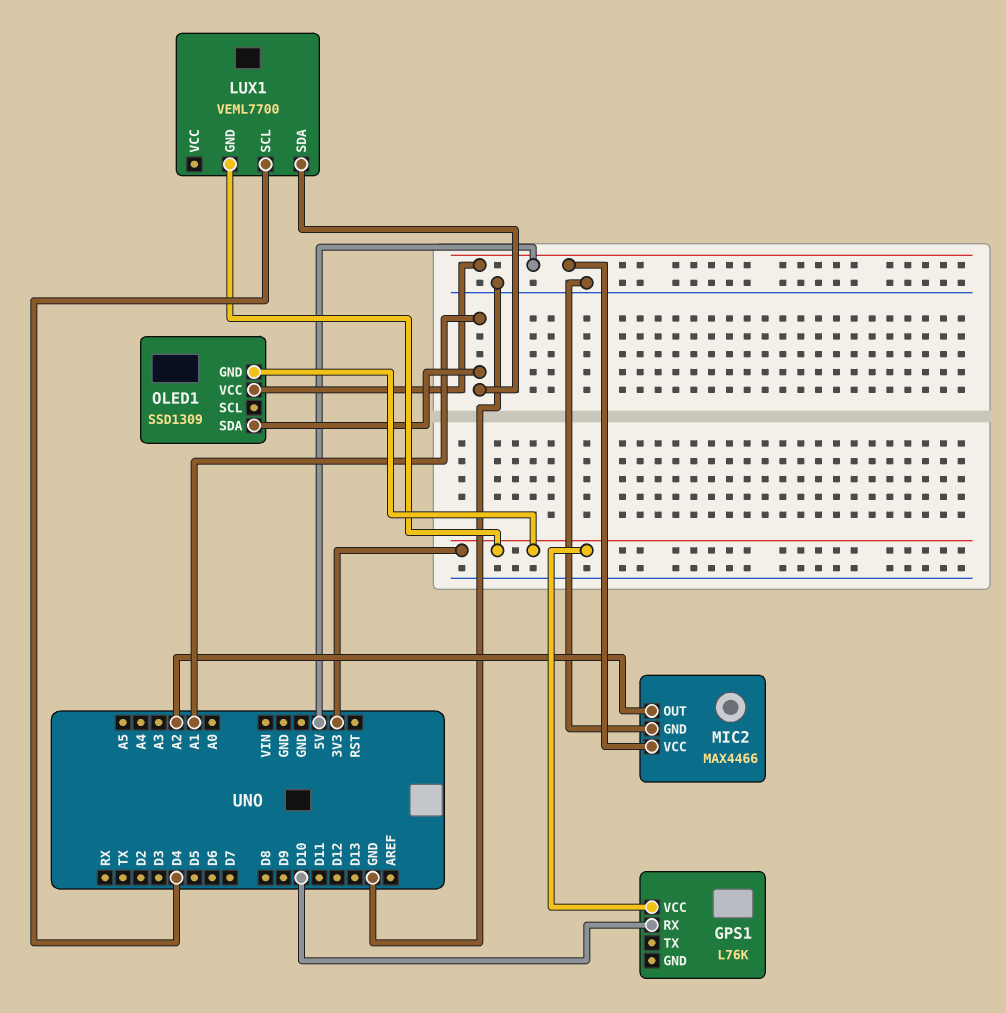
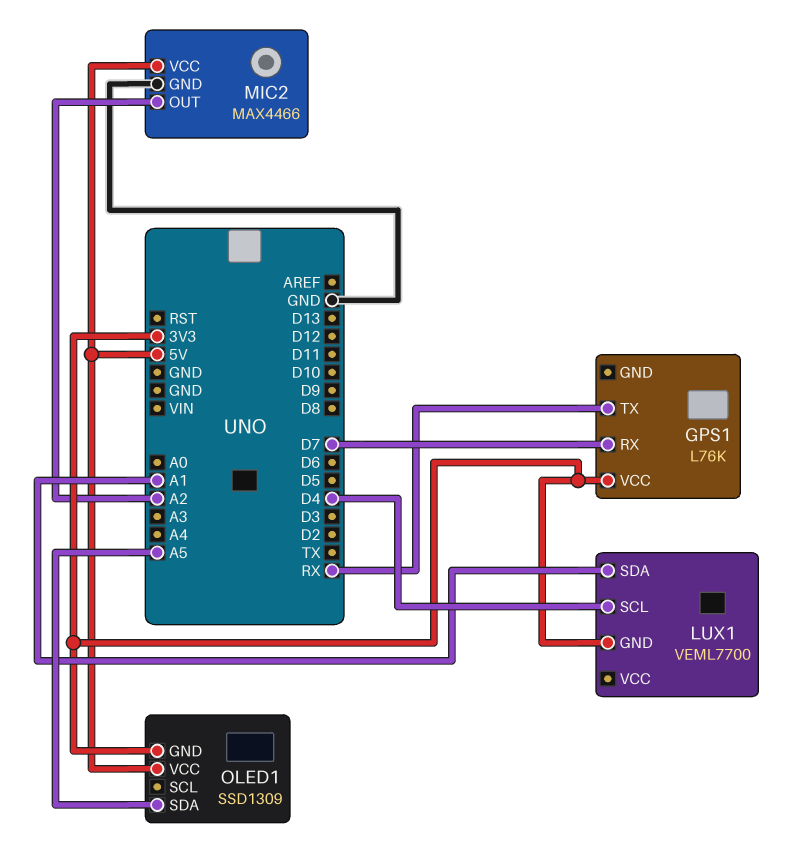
GPS1 pin RX: D10 -> D7
GPS1 pin TX: none -> RX
OLED1 pin SDA: A1 -> A5

